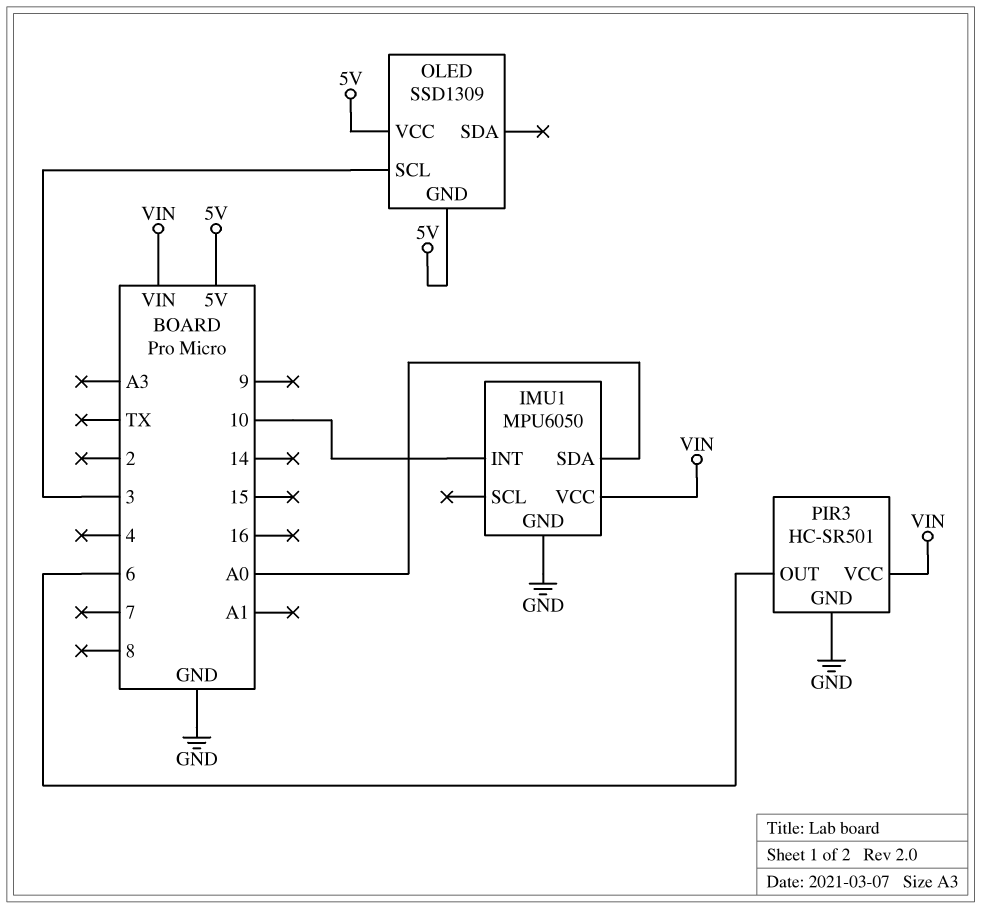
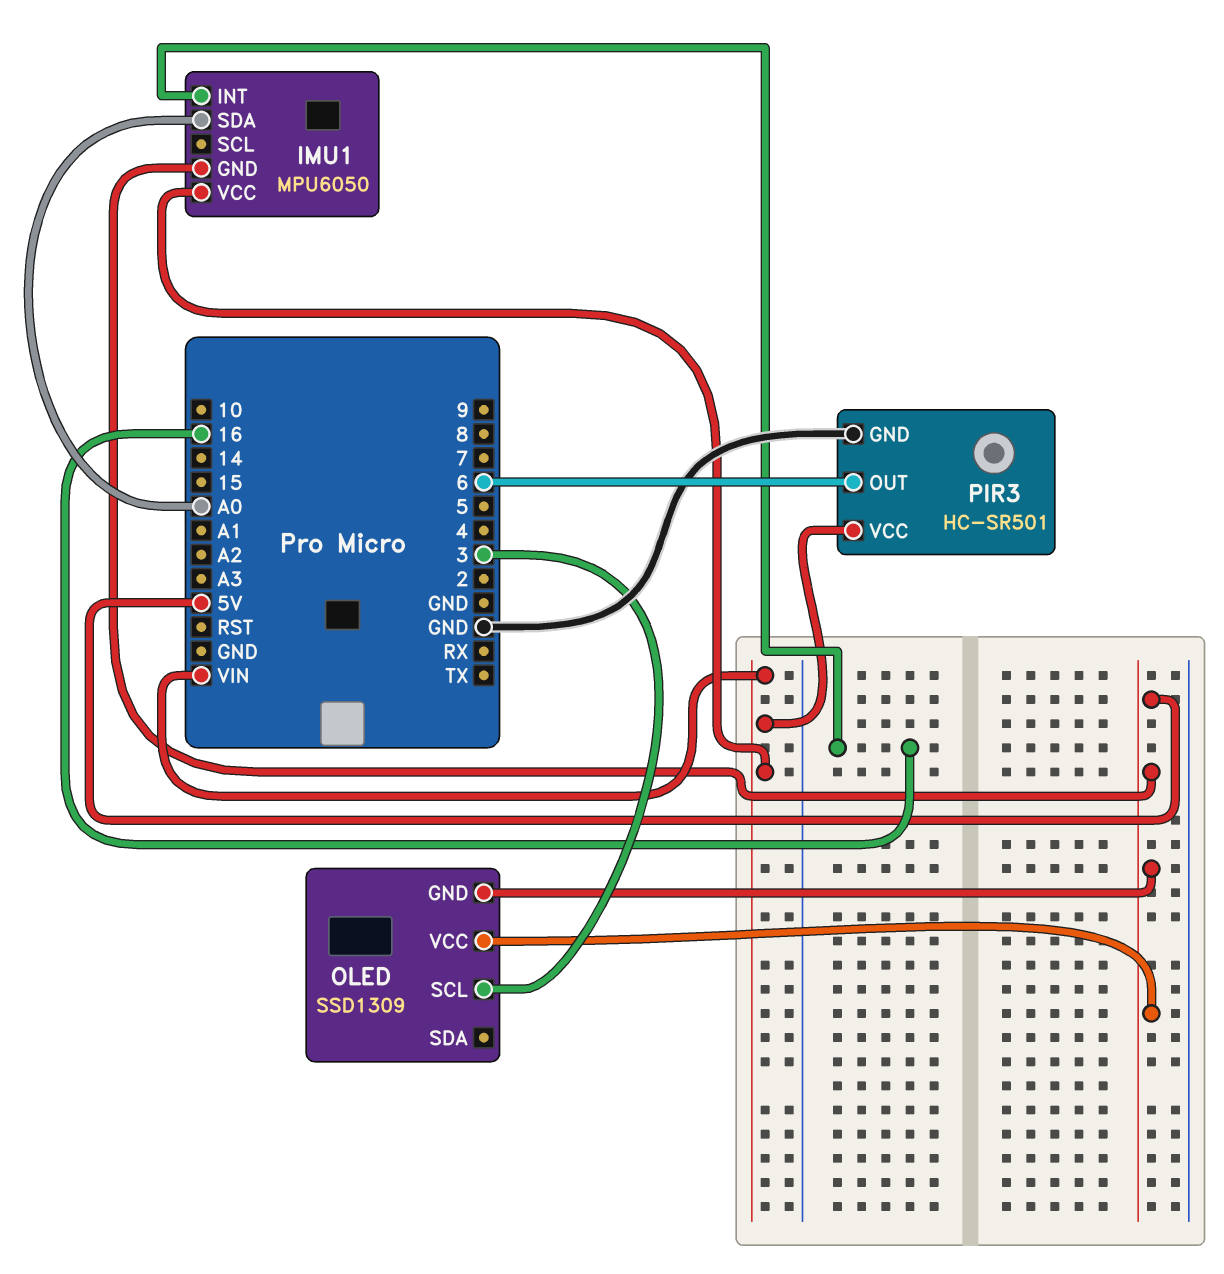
IMU1 pin GND: GND -> 5V
IMU1 pin INT: 10 -> 16

